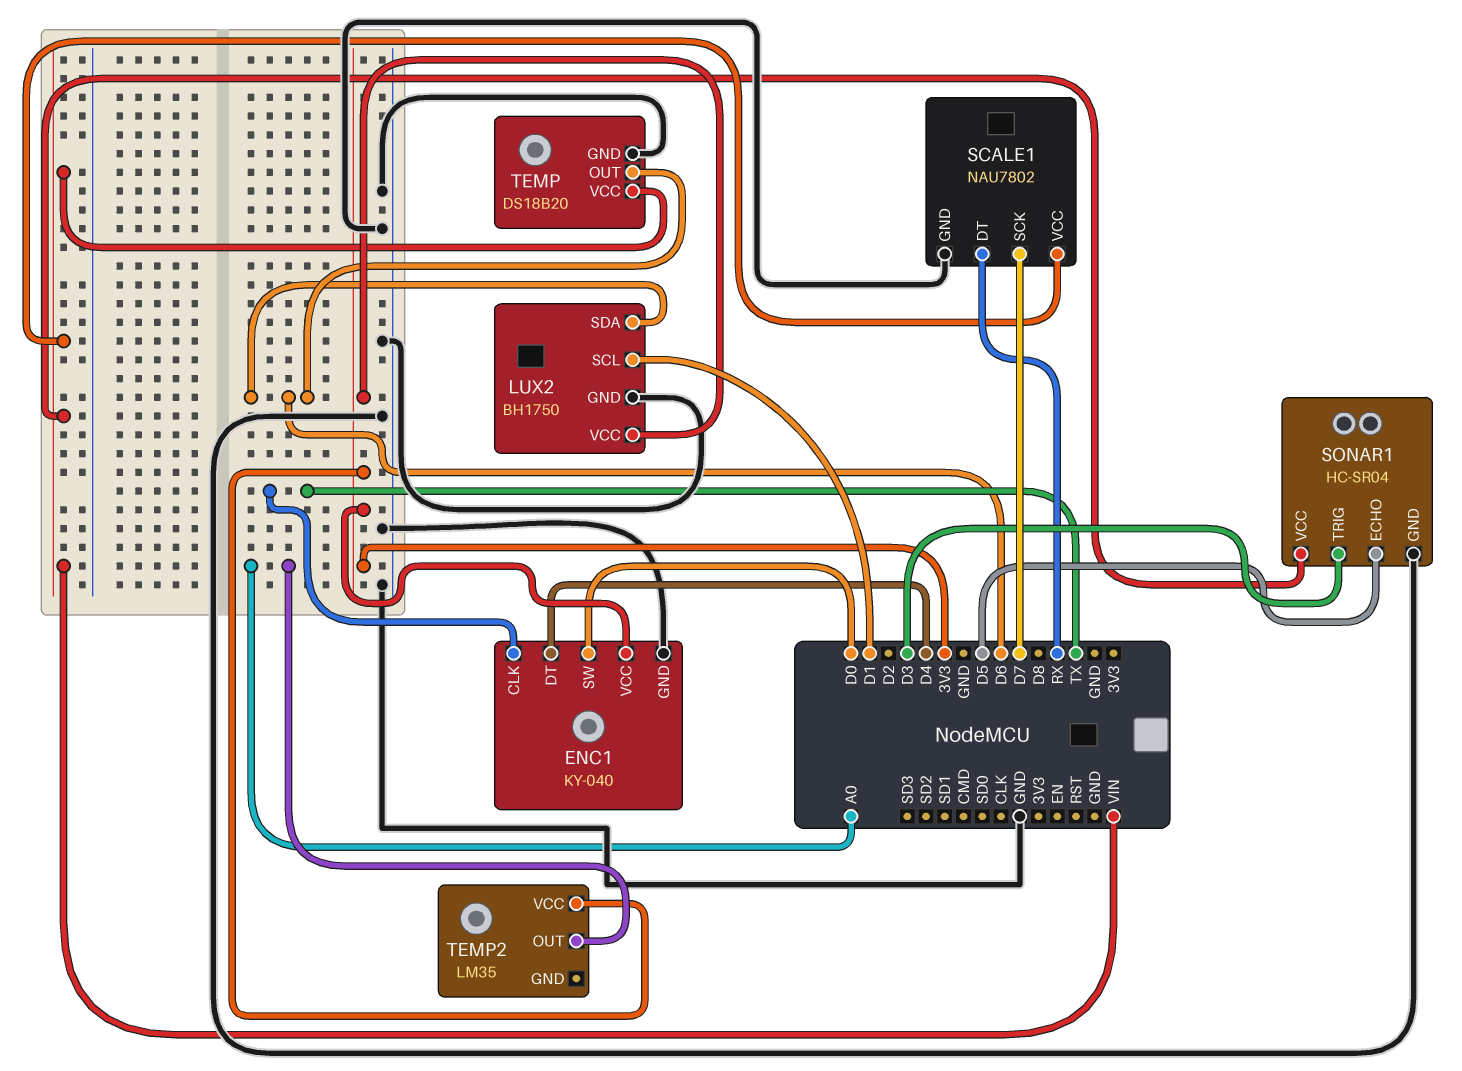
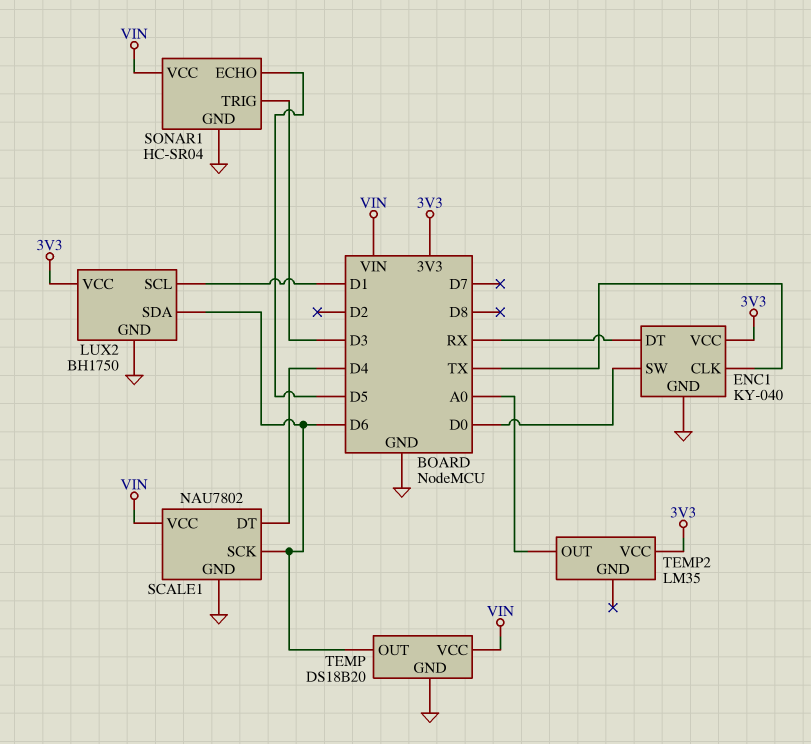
ENC1 pin DT: D4 -> RX
SCALE1 pin DT: RX -> D4
SCALE1 pin SCK: D7 -> D6

